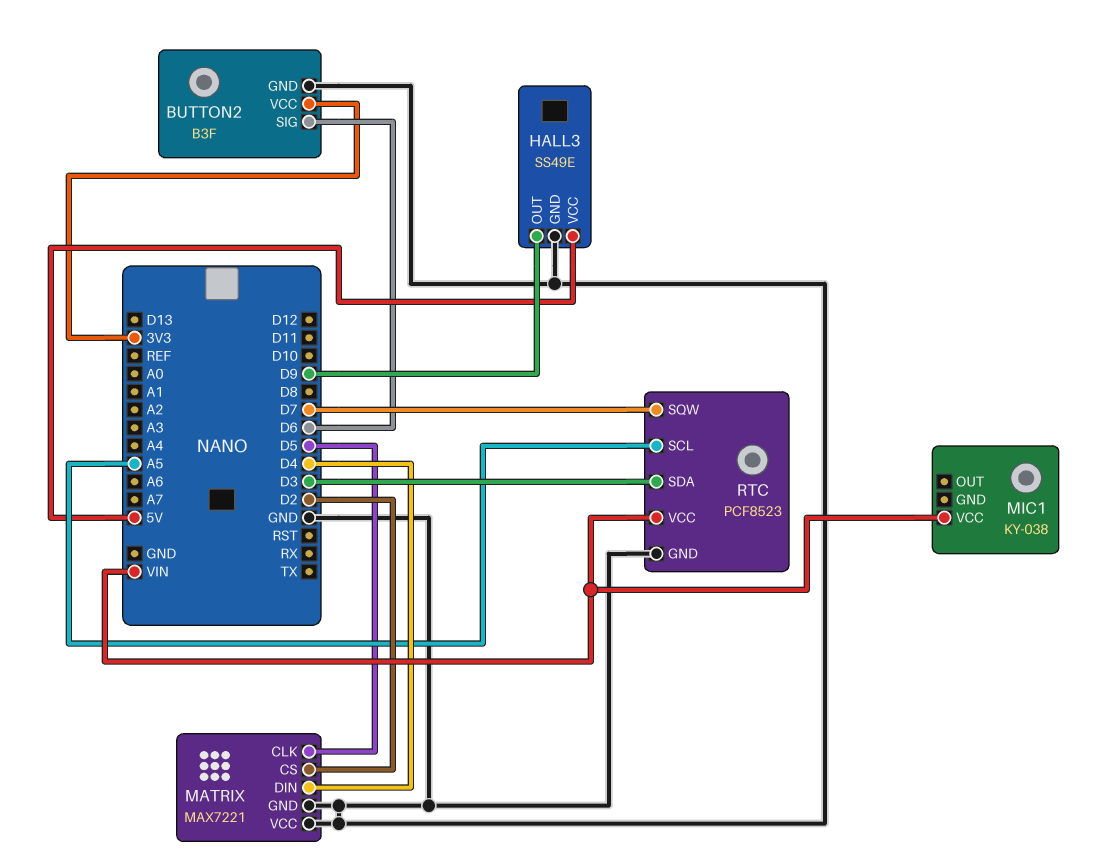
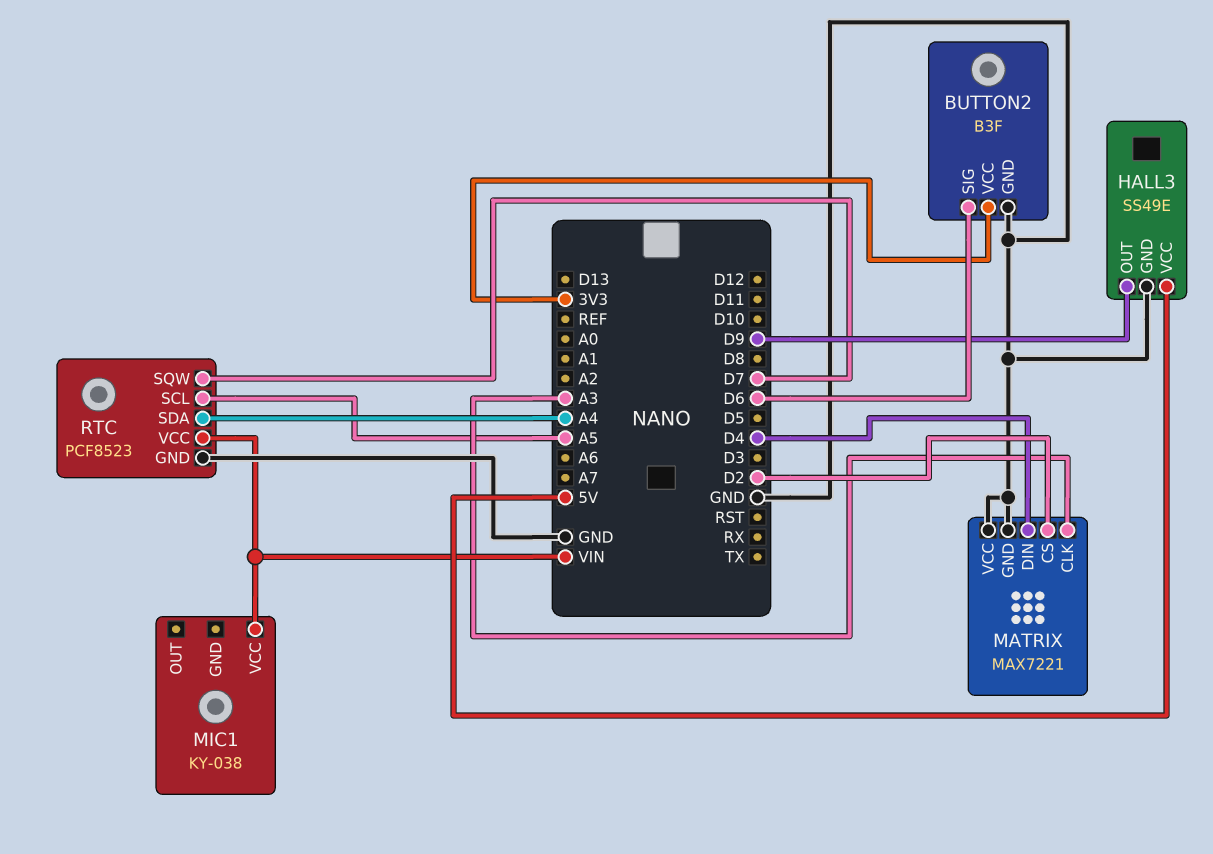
MATRIX pin CLK: D5 -> A3
RTC pin SDA: D3 -> A4

